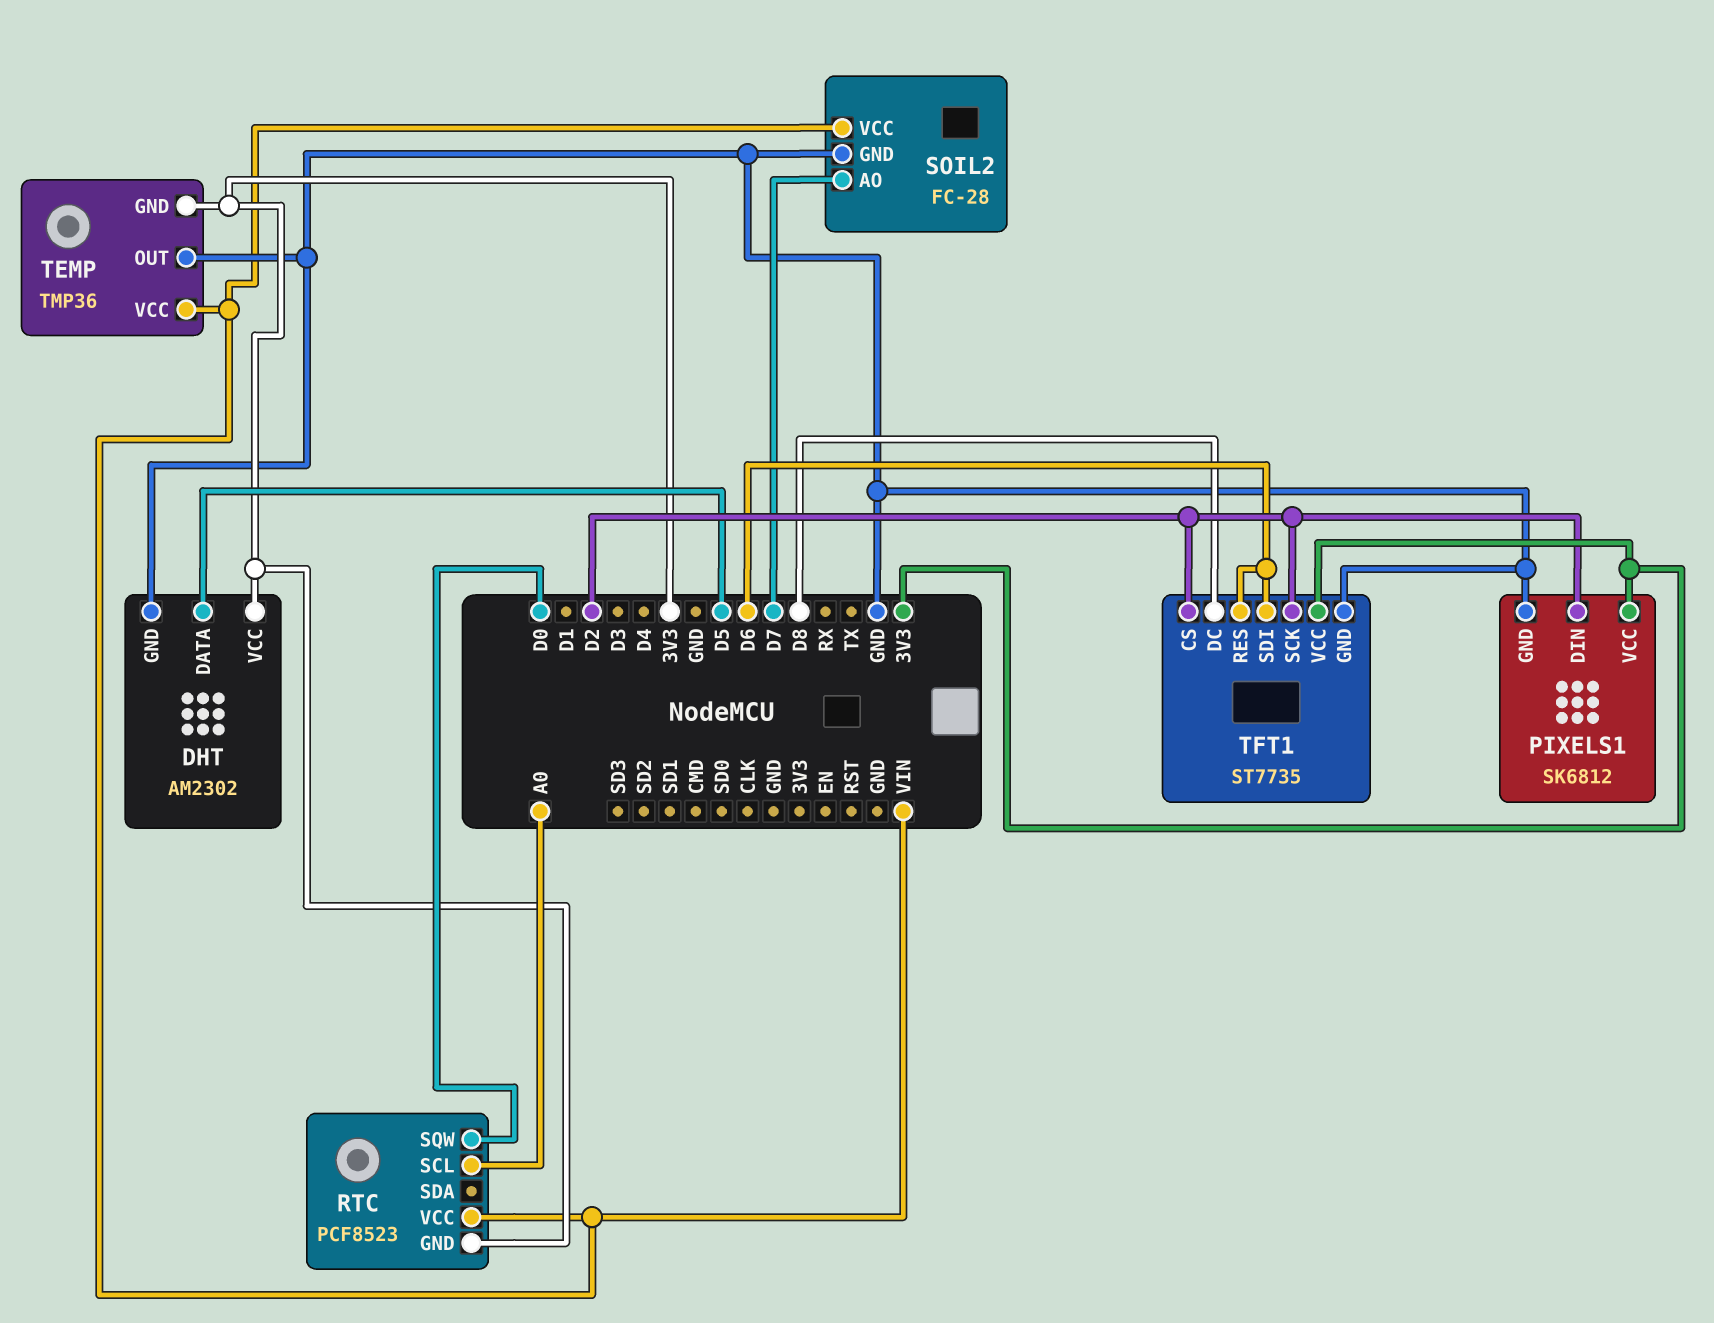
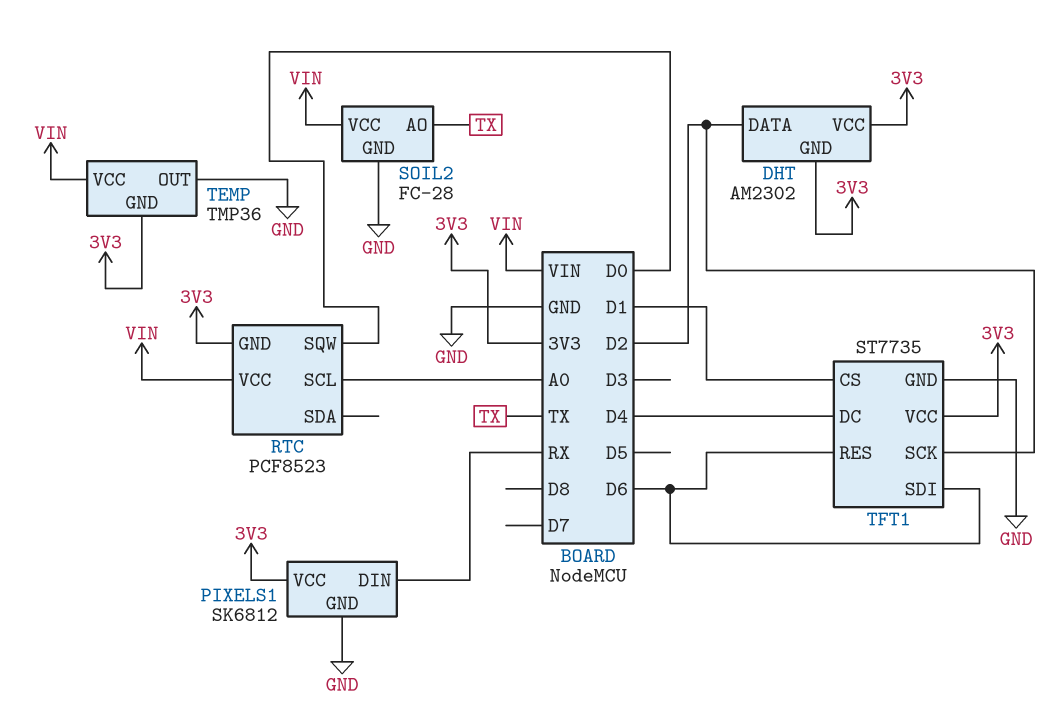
DHT pin DATA: D5 -> D2
DHT pin GND: GND -> 3V3
PIXELS1 pin DIN: D2 -> RX
SOIL2 pin AO: D7 -> TX
TFT1 pin CS: D2 -> D1
TFT1 pin DC: D8 -> D4

